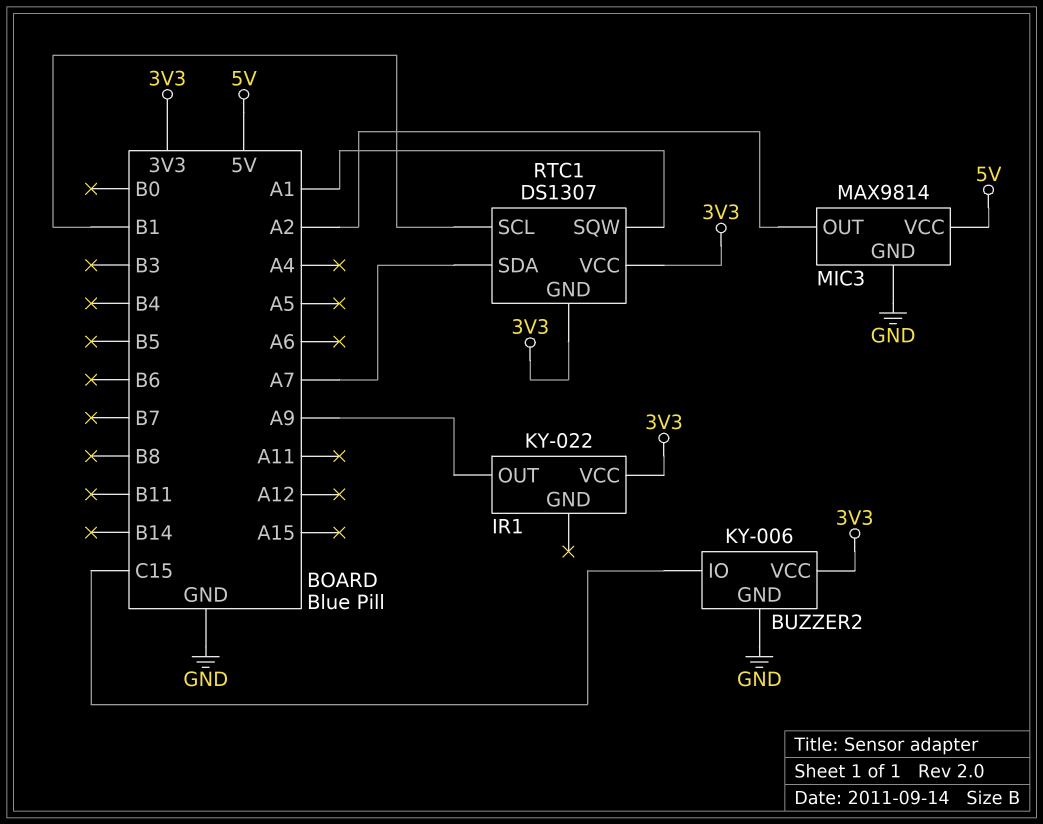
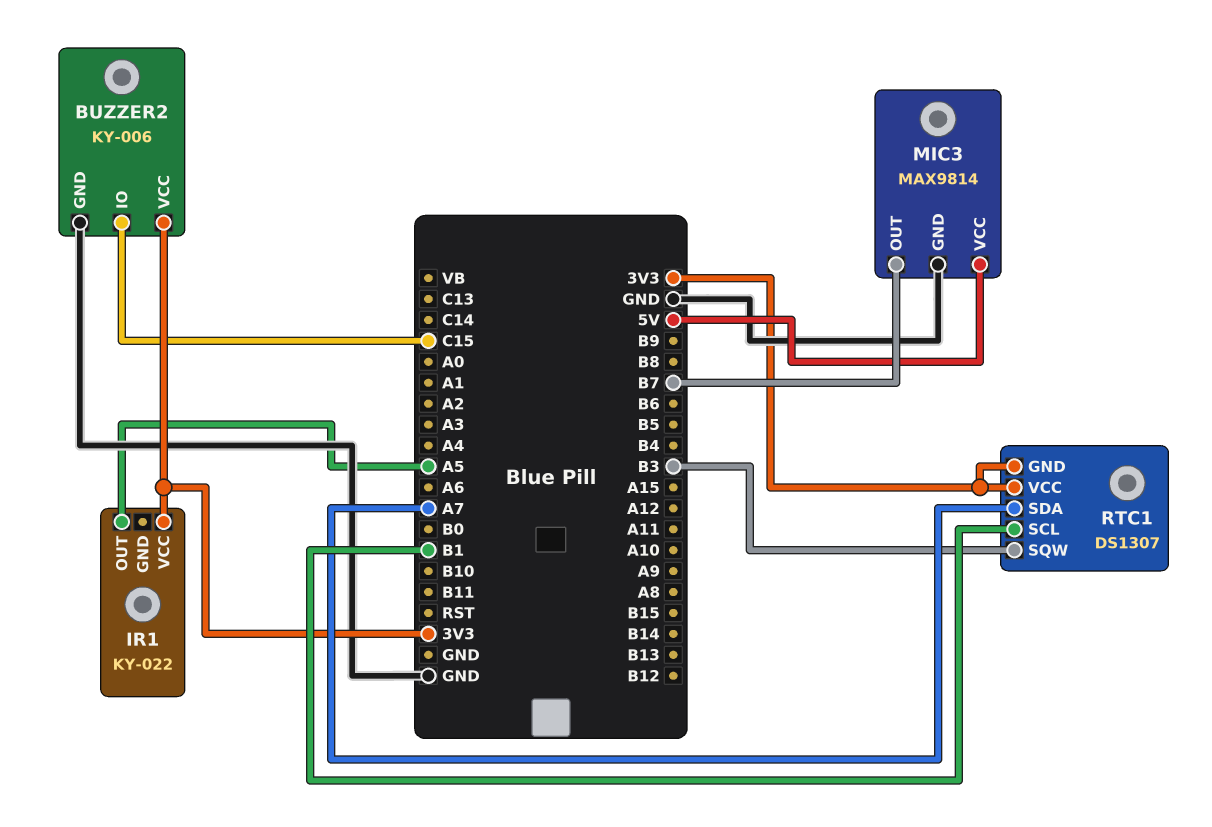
IR1 pin OUT: A9 -> A5
MIC3 pin OUT: A2 -> B7
RTC1 pin SQW: A1 -> B3

